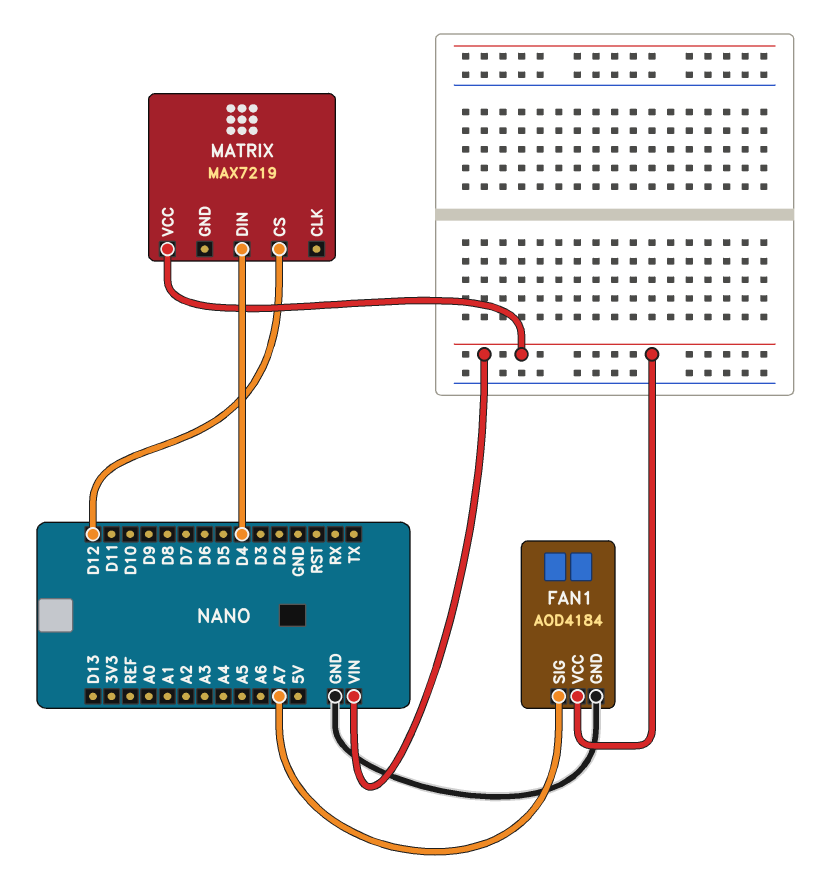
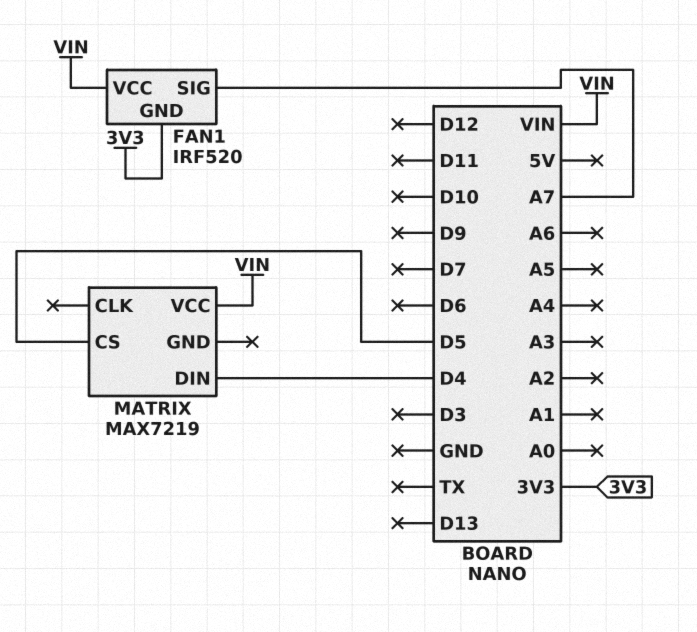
FAN1: AOD4184 -> IRF520
FAN1 pin GND: GND -> 3V3
MATRIX pin CS: D12 -> D5

